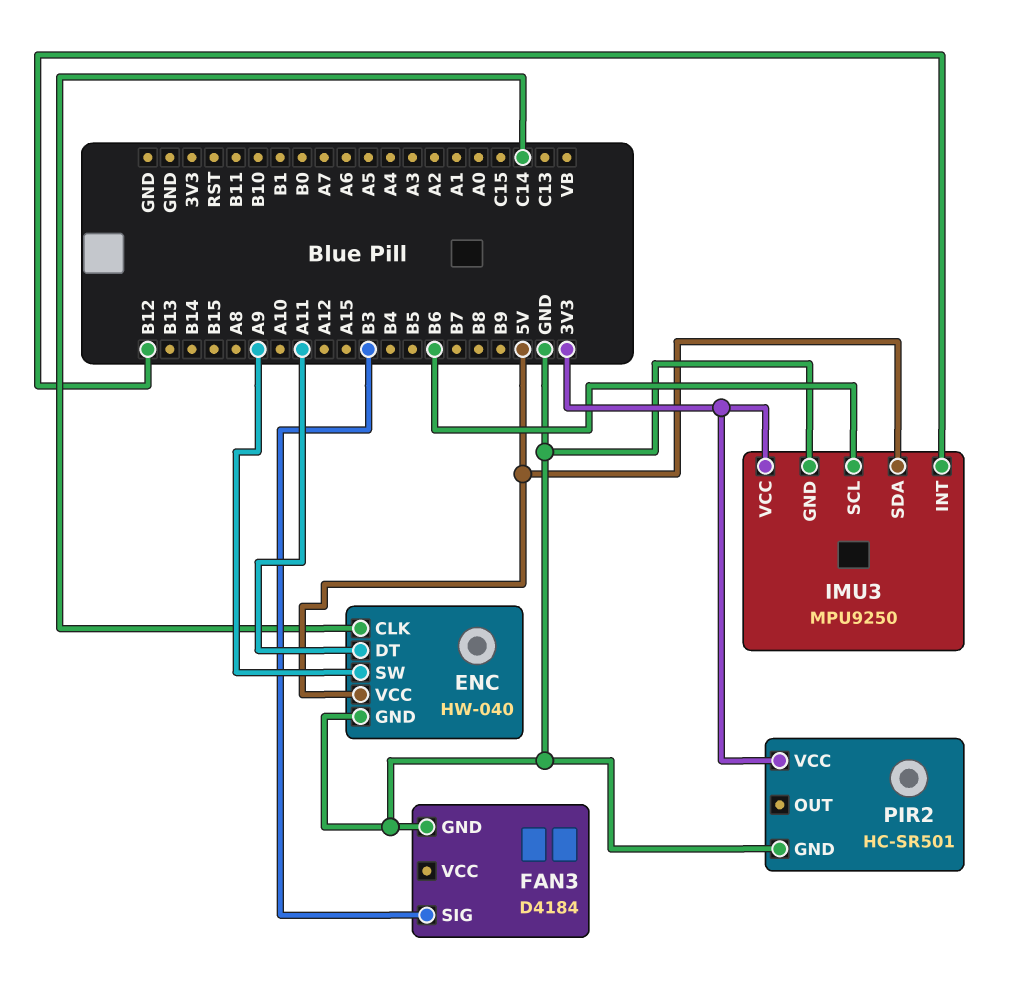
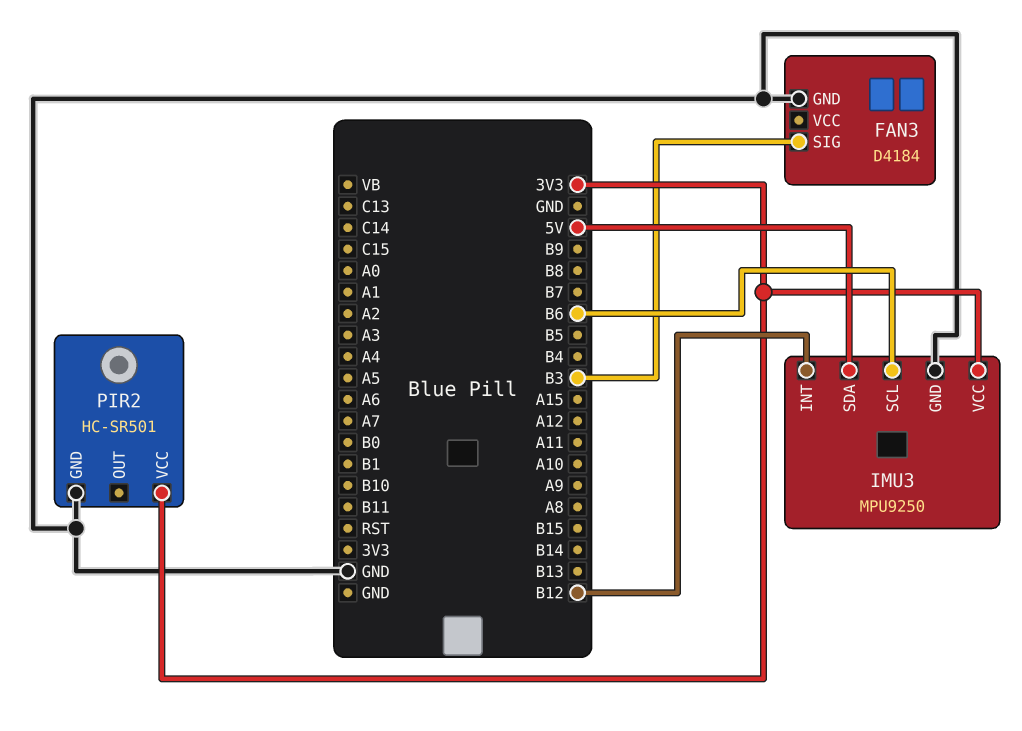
ENC: HW-040 -> none
ENC pin CLK: C14 -> none
ENC pin DT: A11 -> none
ENC pin GND: GND -> none
ENC pin SW: A9 -> none
ENC pin VCC: 5V -> none

